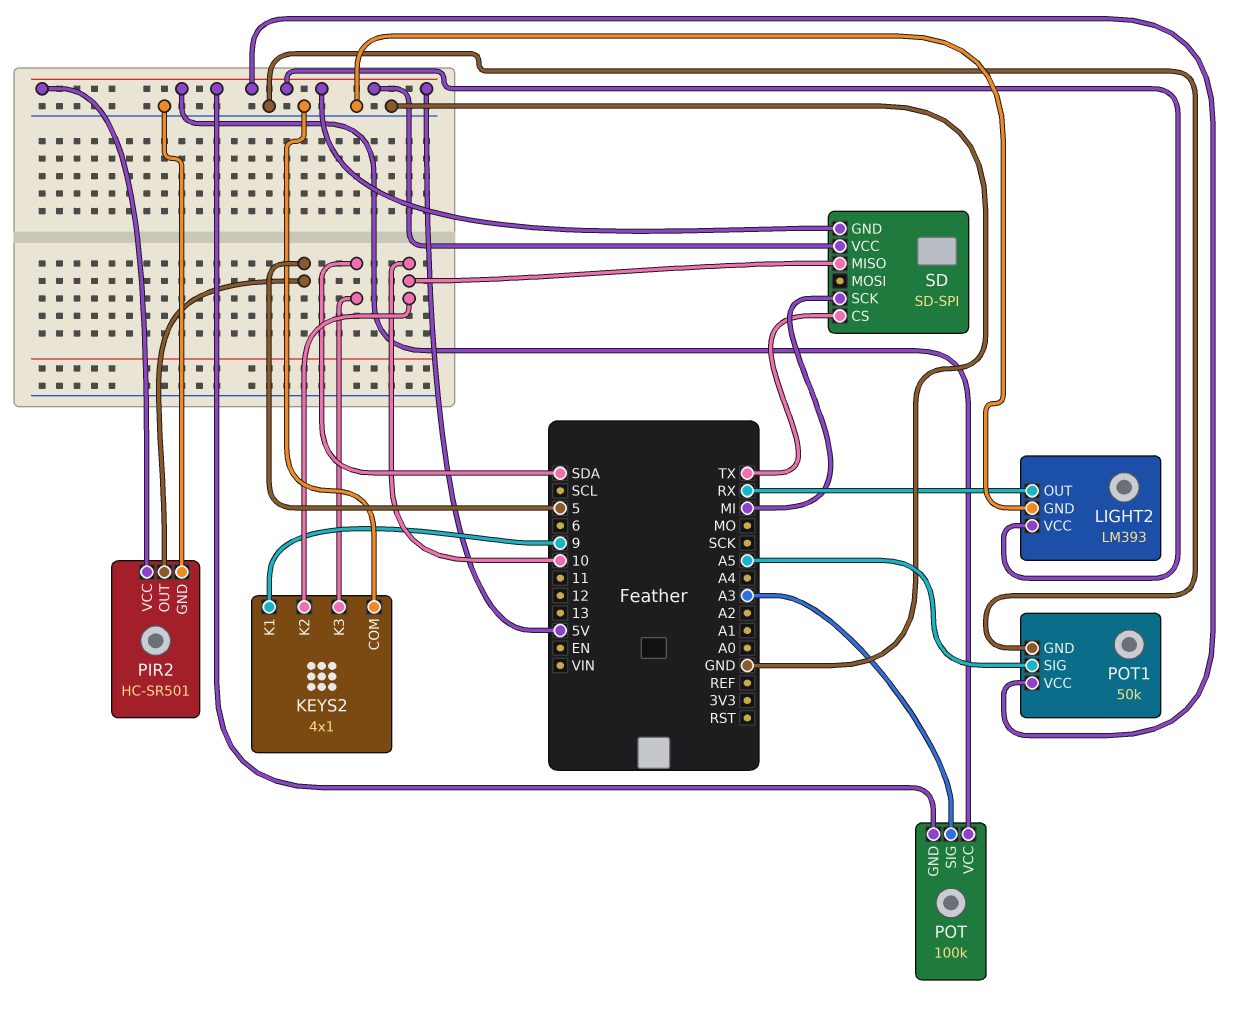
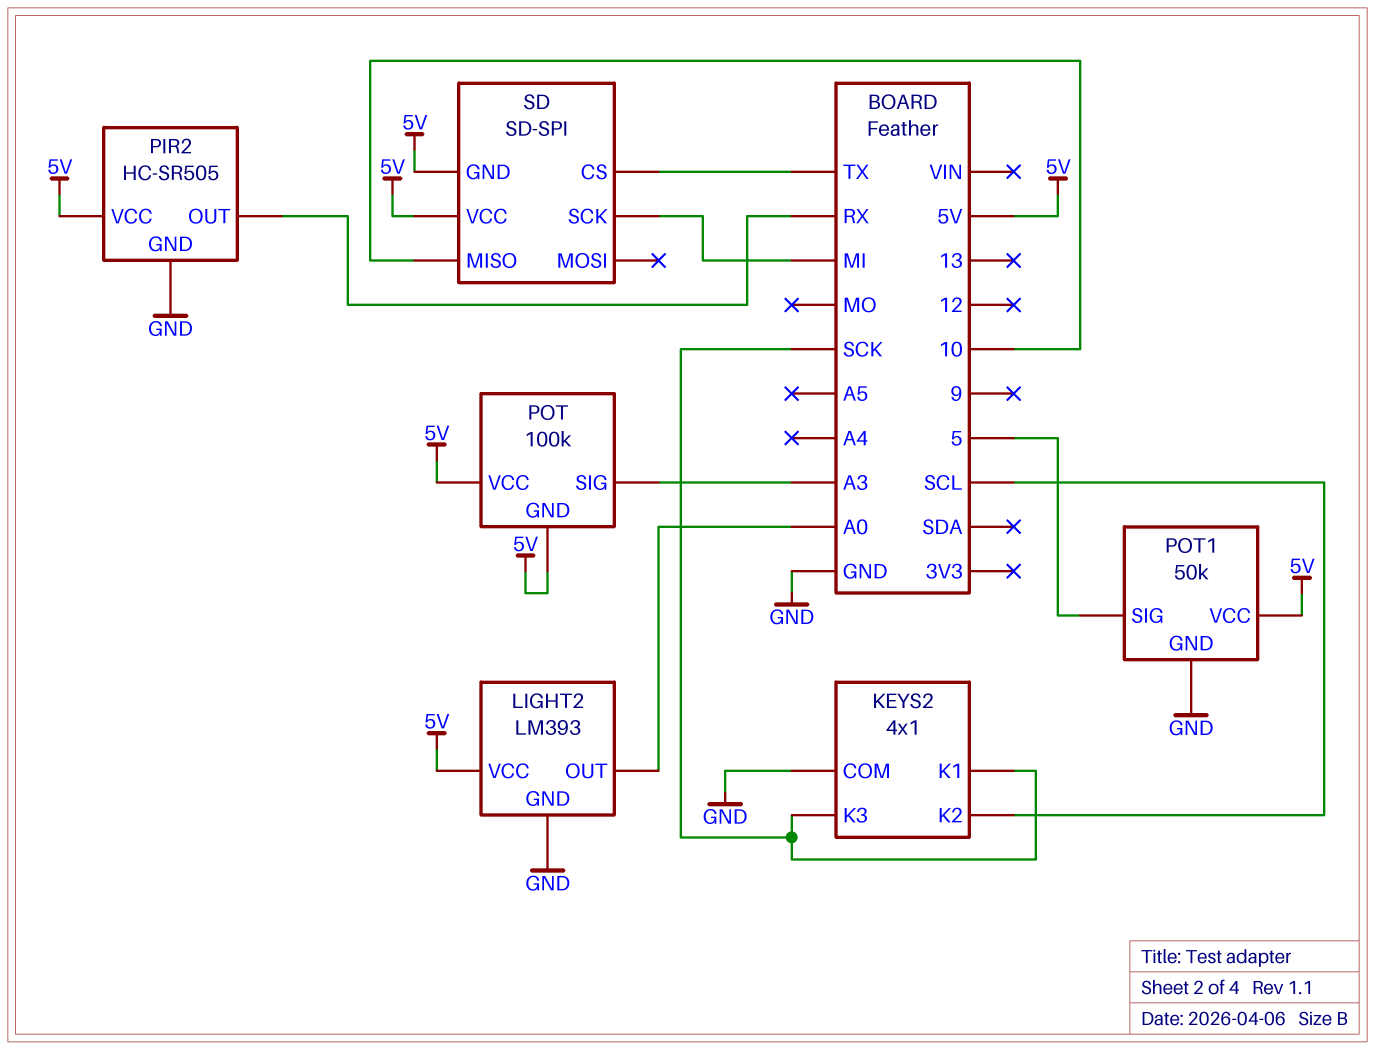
KEYS2 pin K1: 9 -> SCK
KEYS2 pin K2: 10 -> SCL
KEYS2 pin K3: SDA -> SCK
LIGHT2 pin OUT: RX -> A0
PIR2: HC-SR501 -> HC-SR505
PIR2 pin OUT: 5 -> RX
POT1 pin SIG: A5 -> 5

